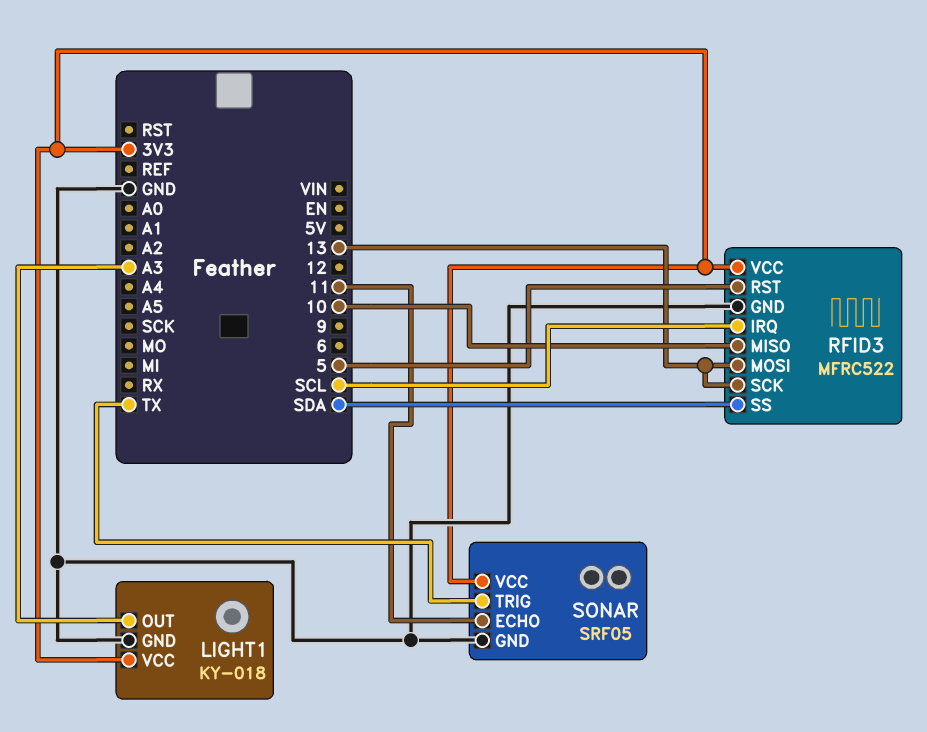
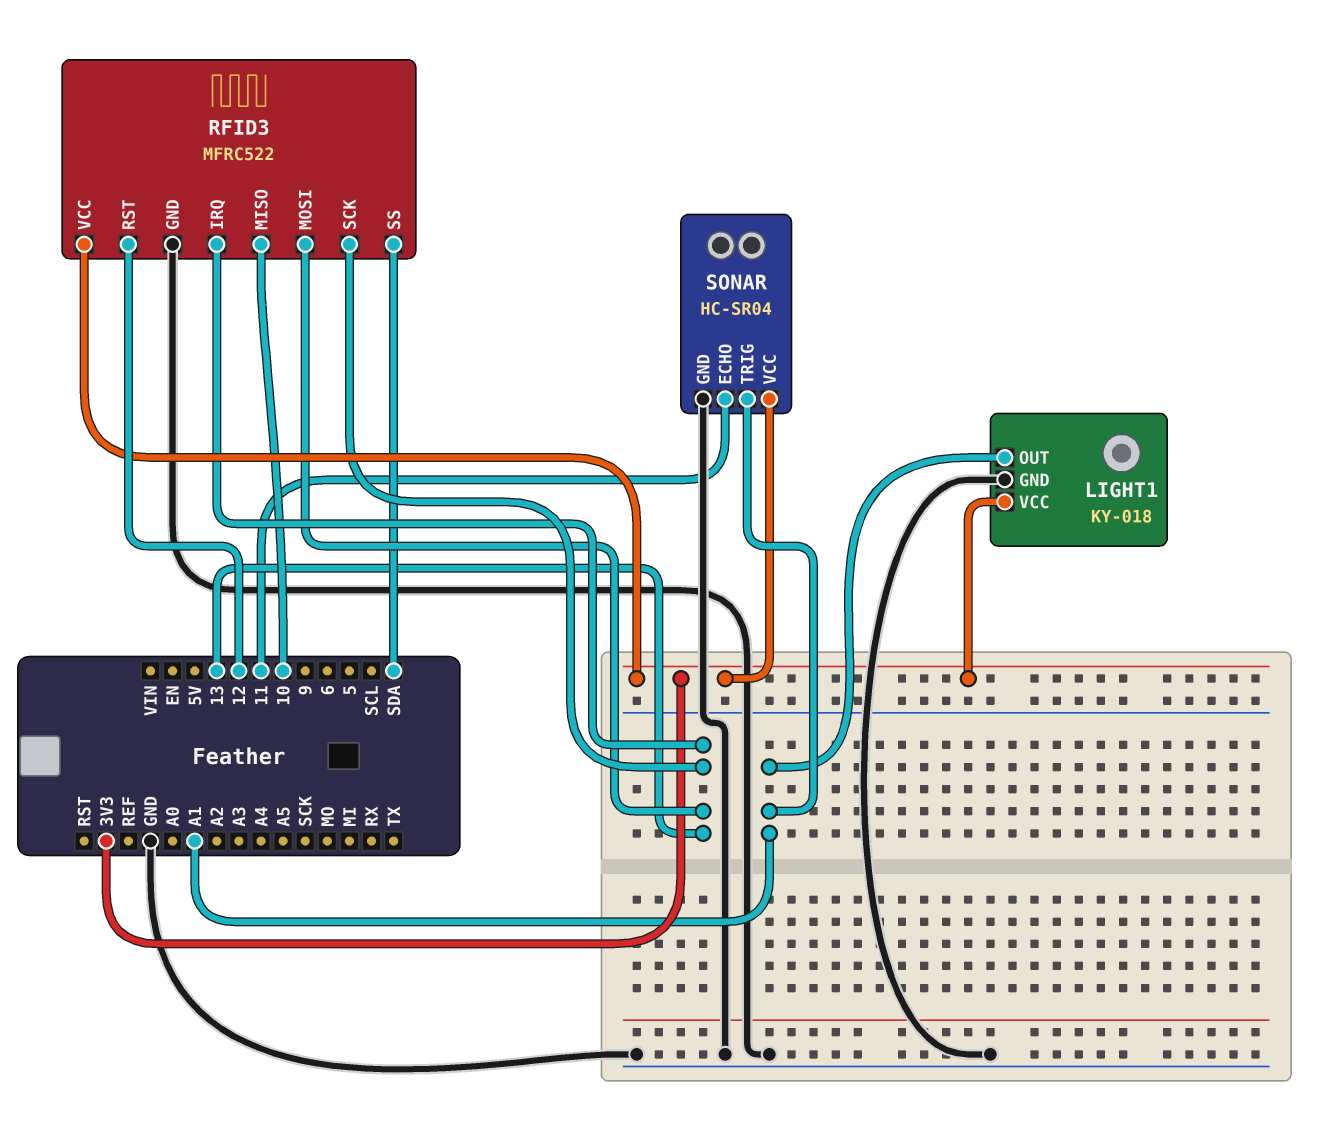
LIGHT1 pin OUT: A3 -> A1
RFID3 pin IRQ: SCL -> 13
RFID3 pin RST: 5 -> 12
SONAR: SRF05 -> HC-SR04
SONAR pin TRIG: TX -> A1

